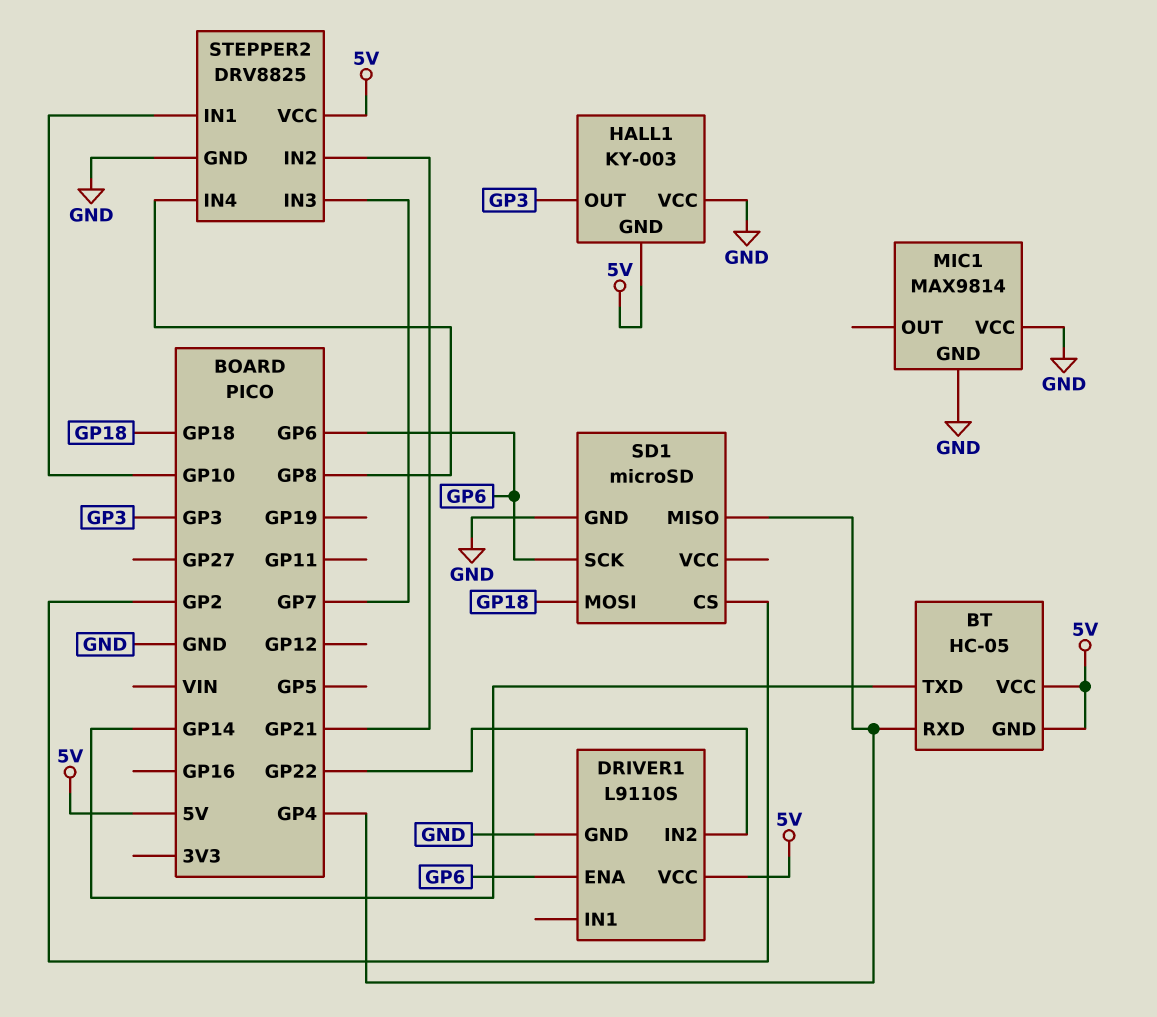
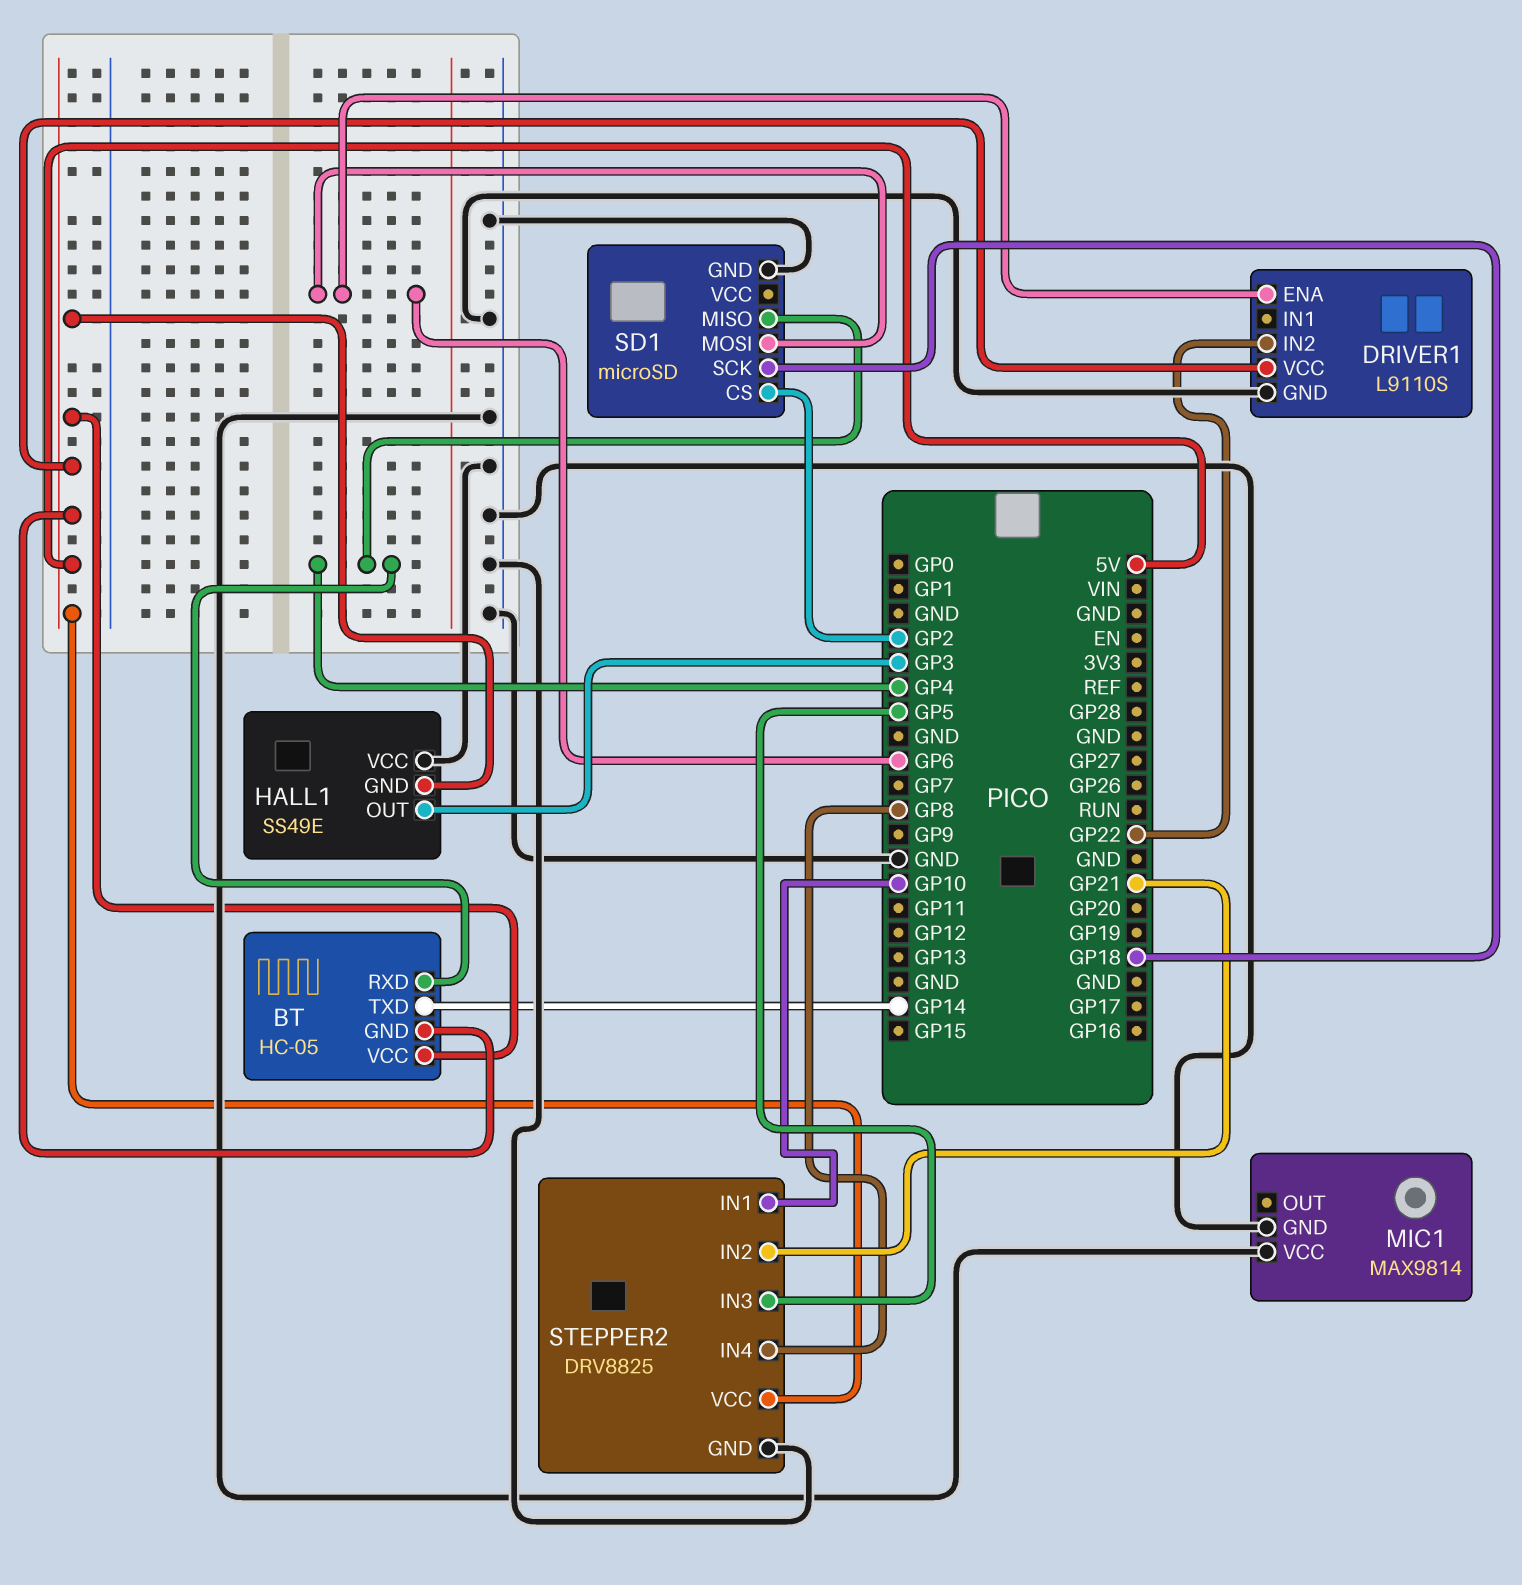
HALL1: KY-003 -> SS49E
SD1 pin MOSI: GP18 -> GP6
SD1 pin SCK: GP6 -> GP18
STEPPER2 pin IN3: GP7 -> GP5

